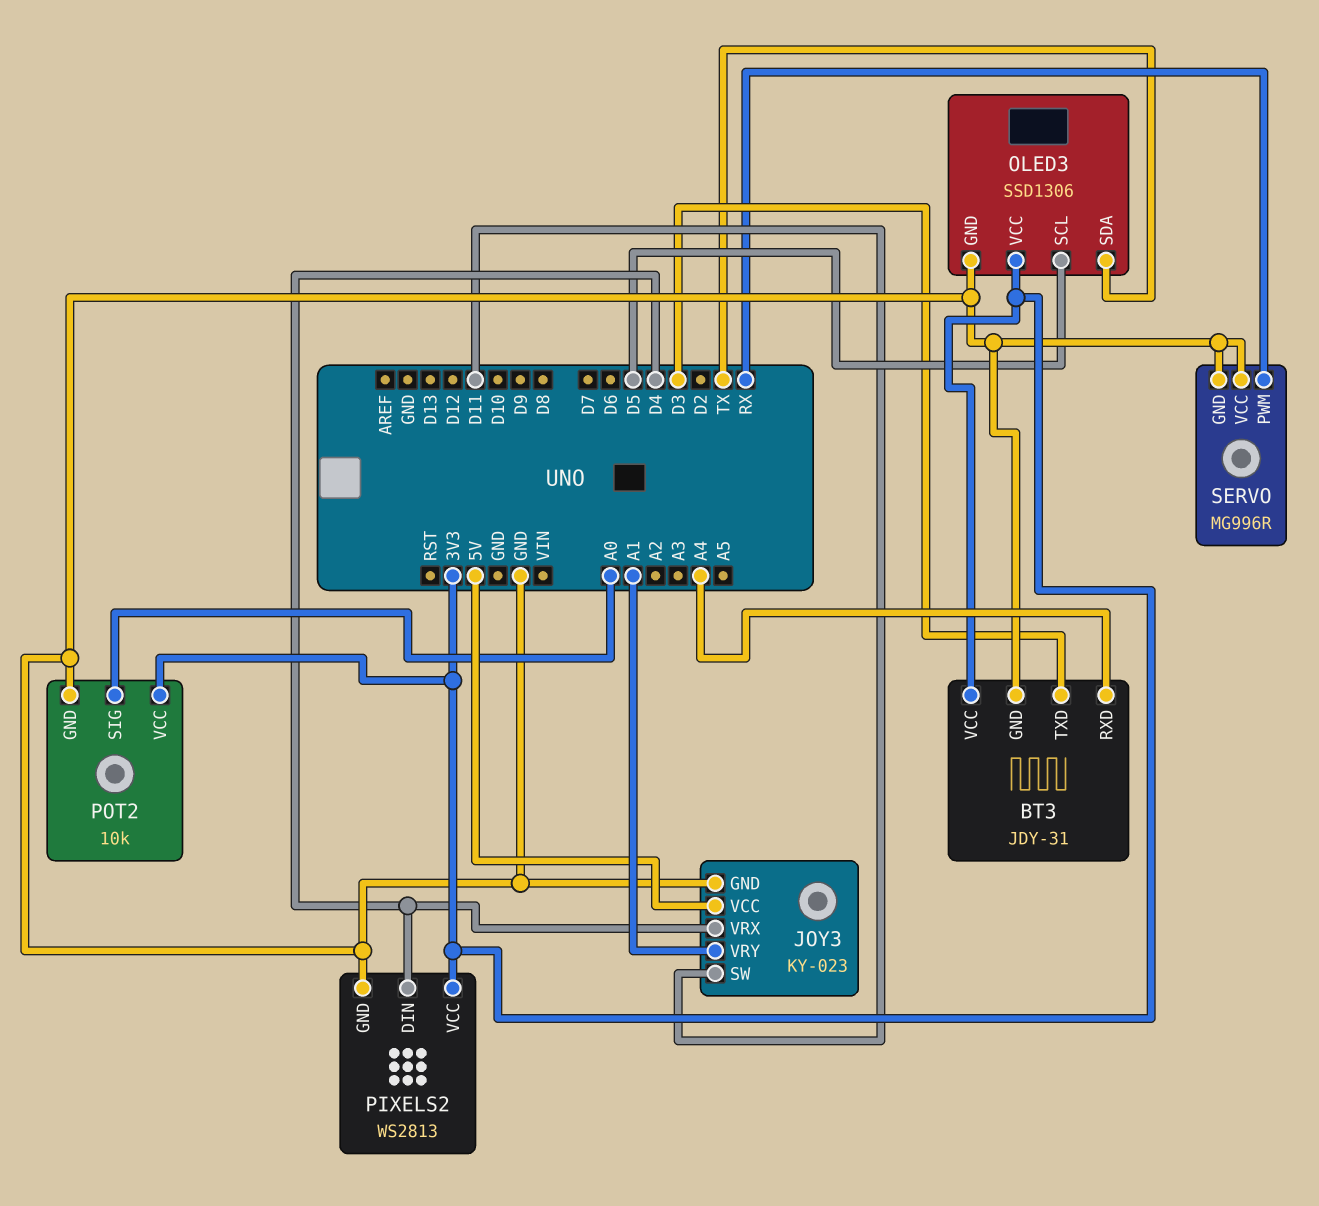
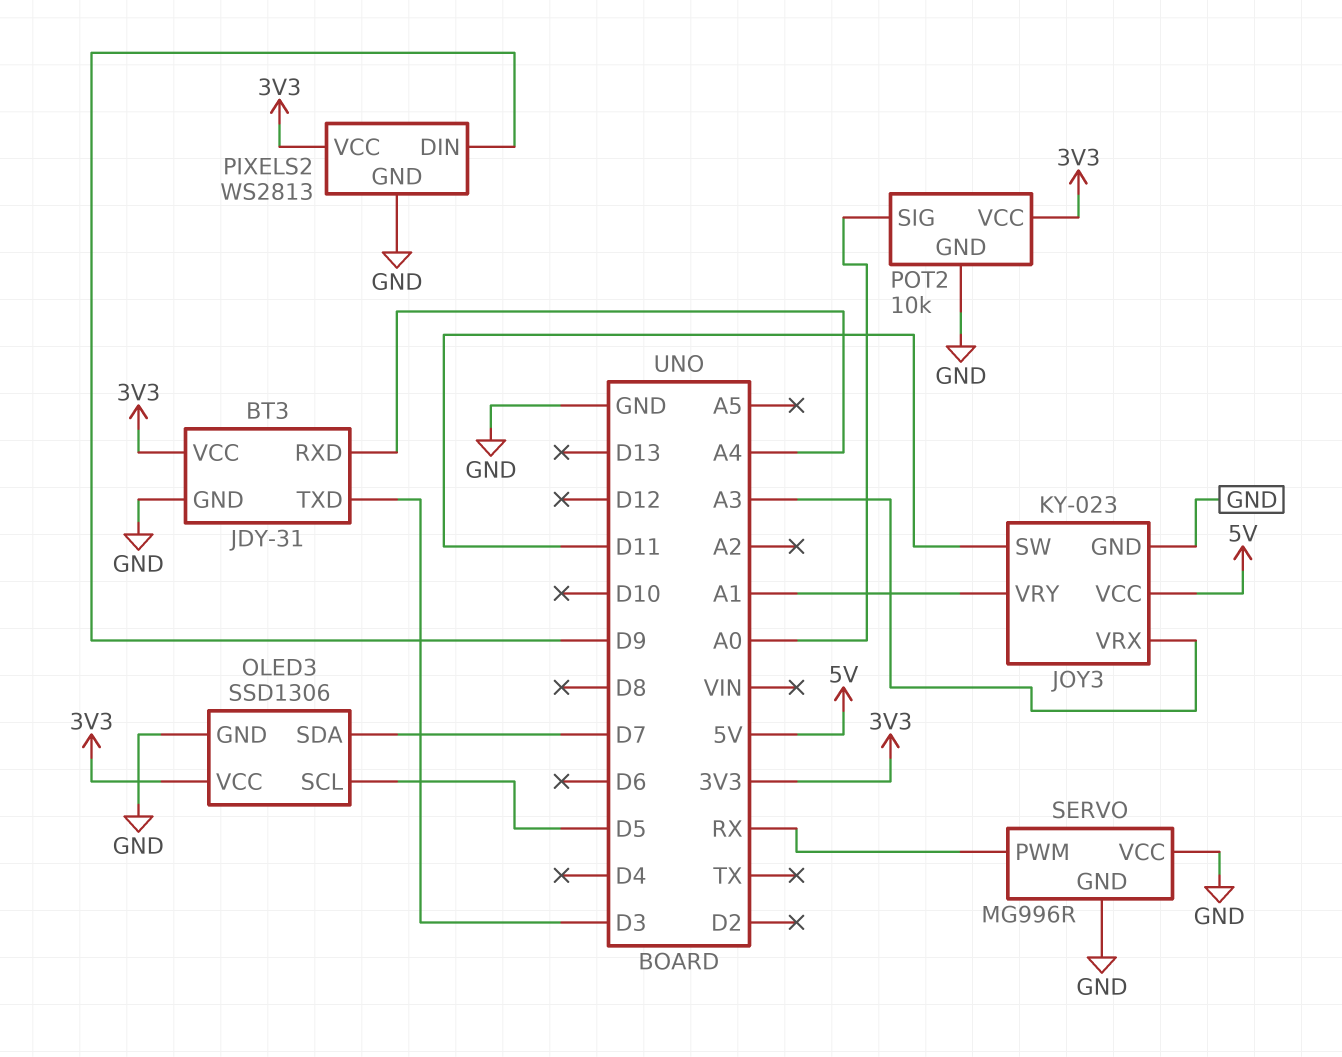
JOY3 pin VRX: D4 -> A3
OLED3 pin SDA: TX -> D7
PIXELS2 pin DIN: D4 -> D9

